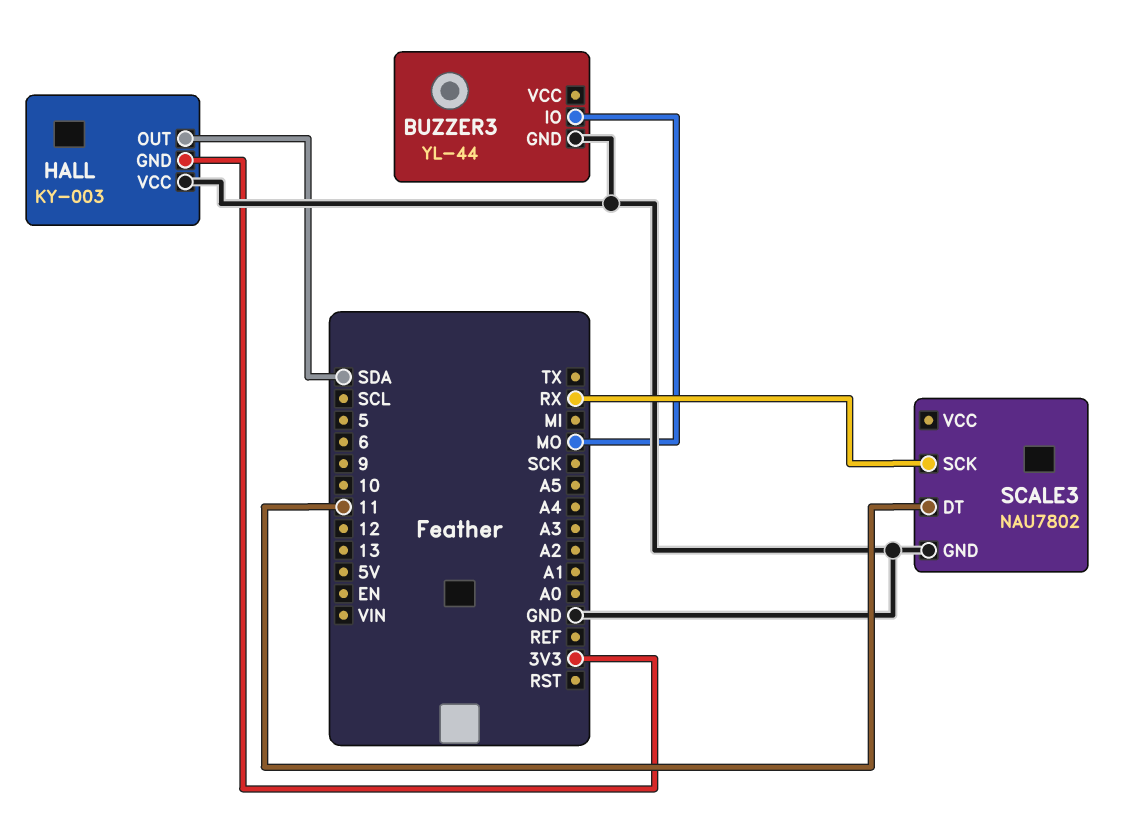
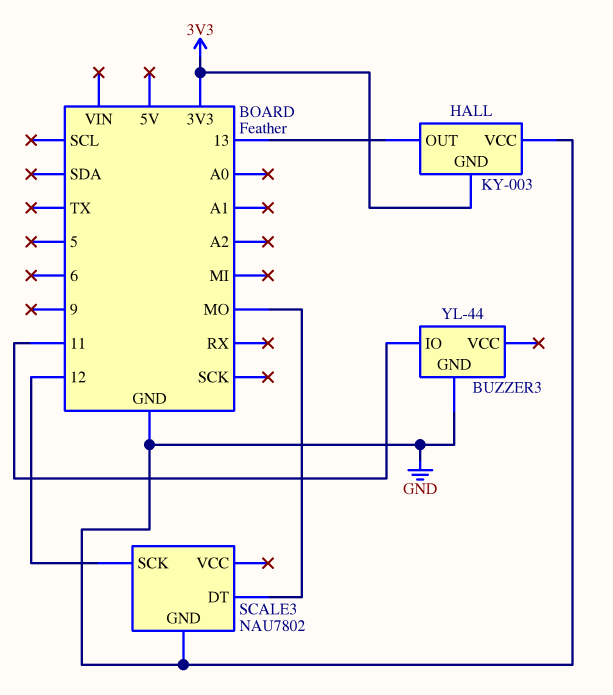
BUZZER3 pin IO: MO -> 11
HALL pin OUT: SDA -> 13
SCALE3 pin DT: 11 -> MO
SCALE3 pin SCK: RX -> 12

